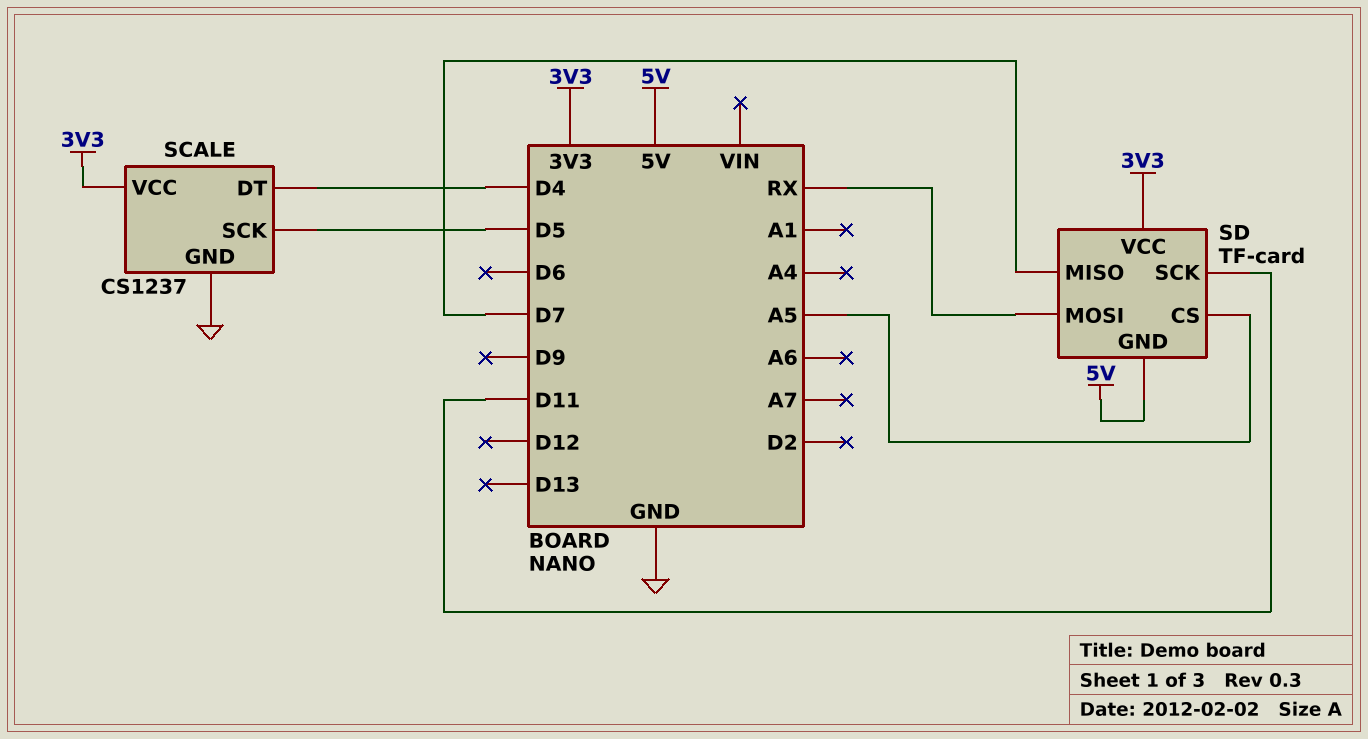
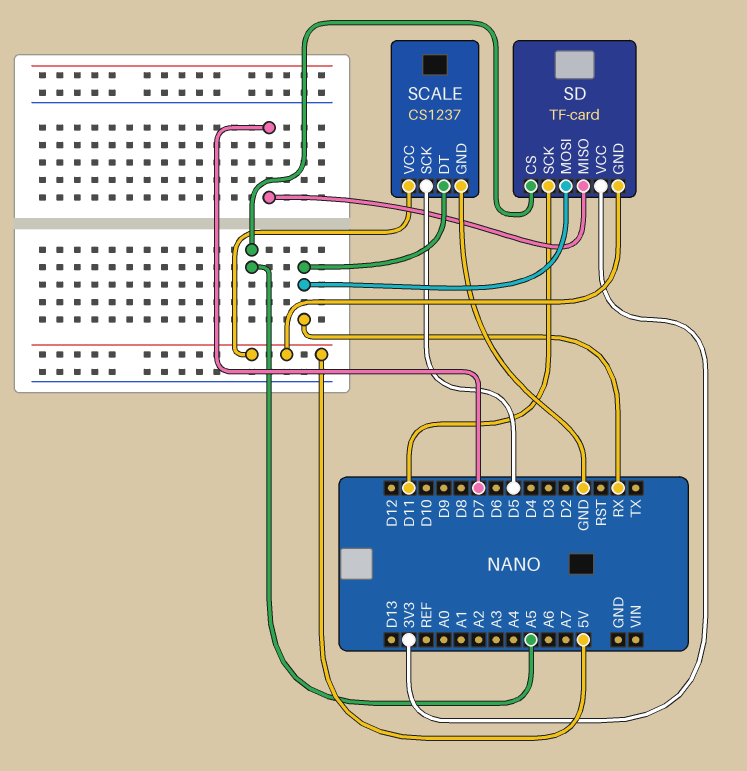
SCALE pin DT: D4 -> RX
SCALE pin VCC: 3V3 -> 5V

